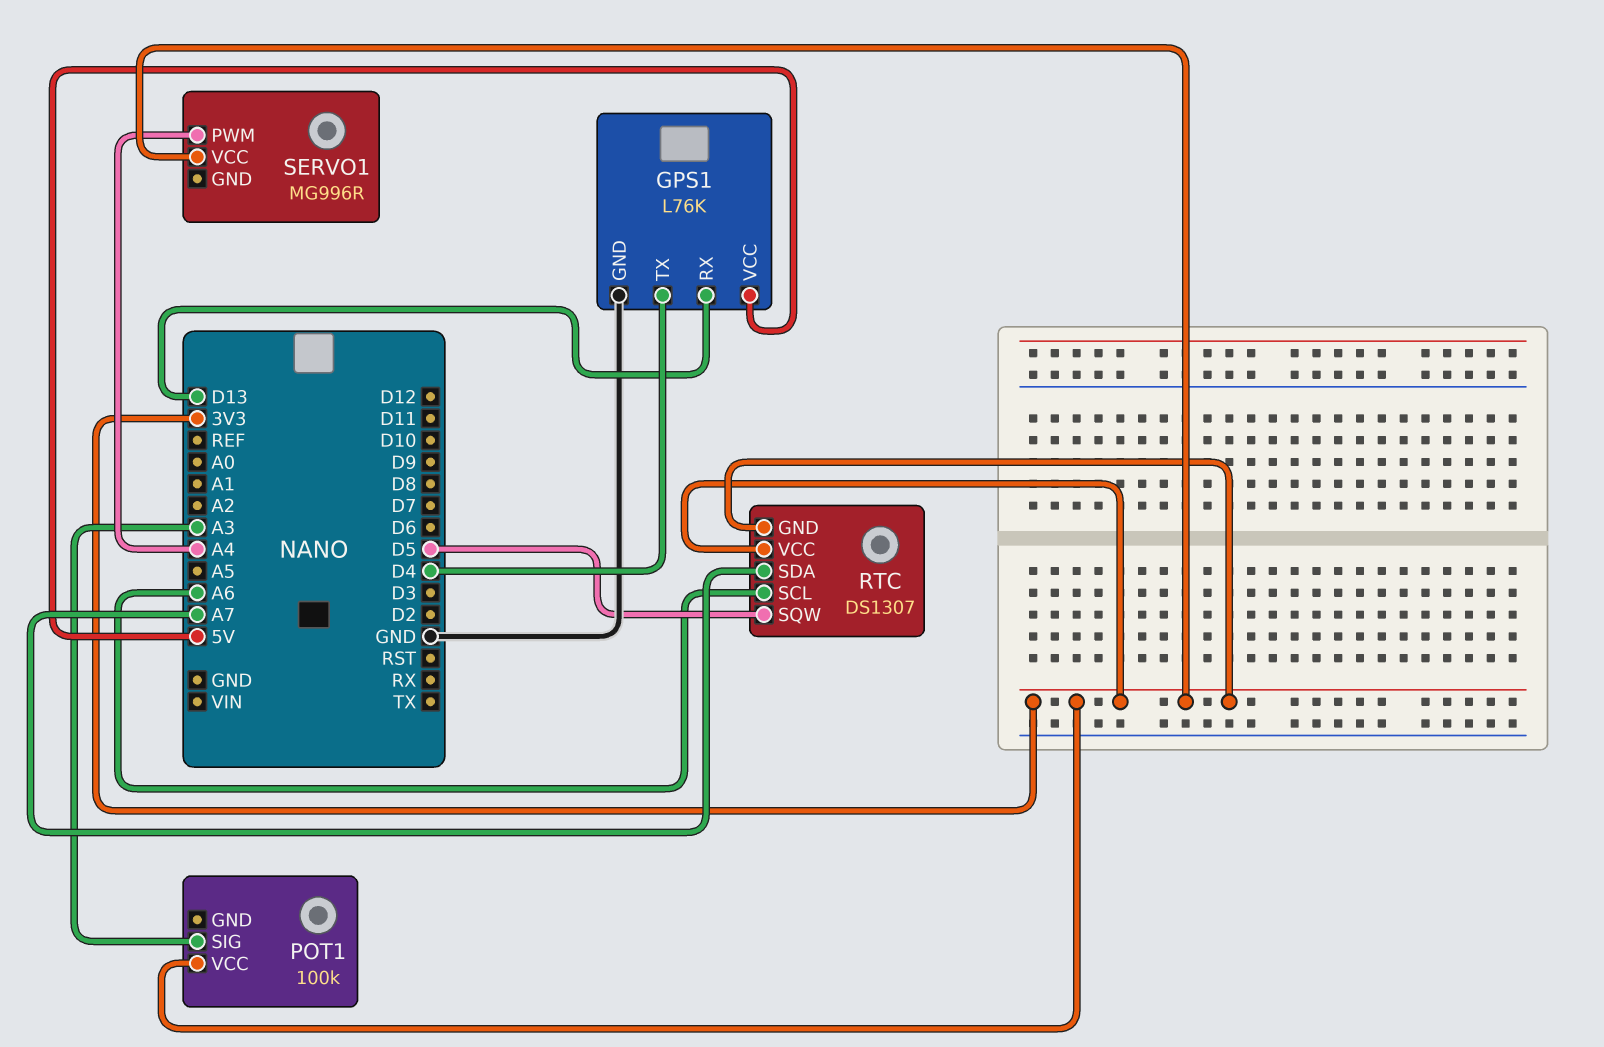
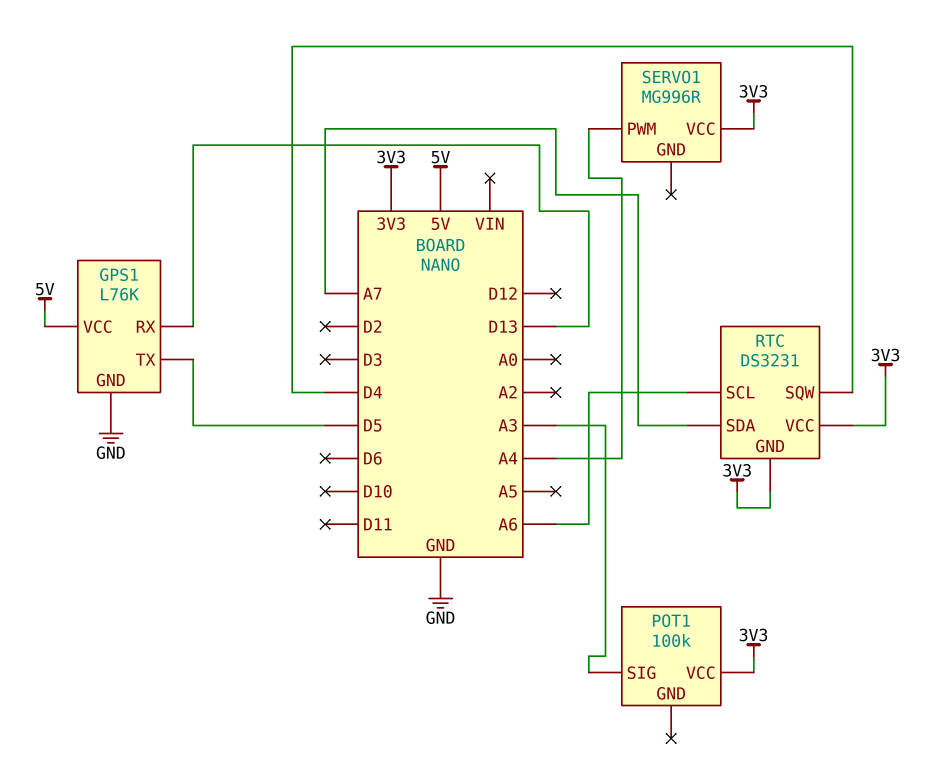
GPS1 pin TX: D4 -> D5
RTC: DS1307 -> DS3231
RTC pin SQW: D5 -> D4

